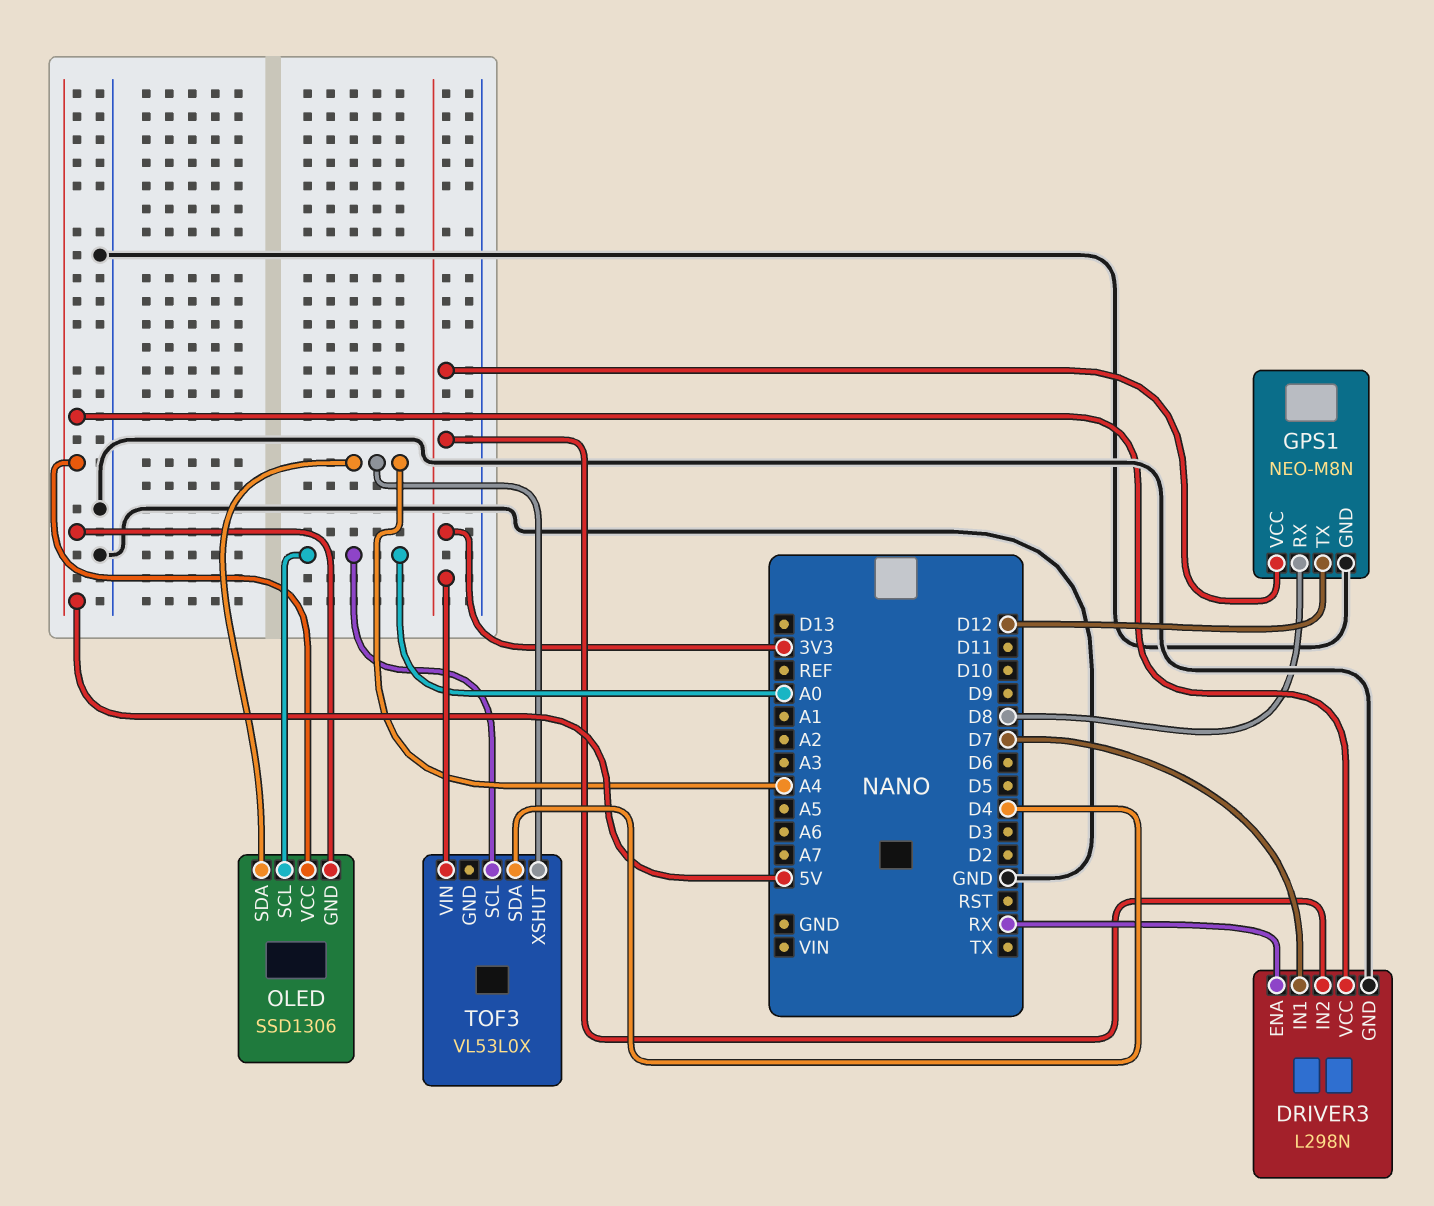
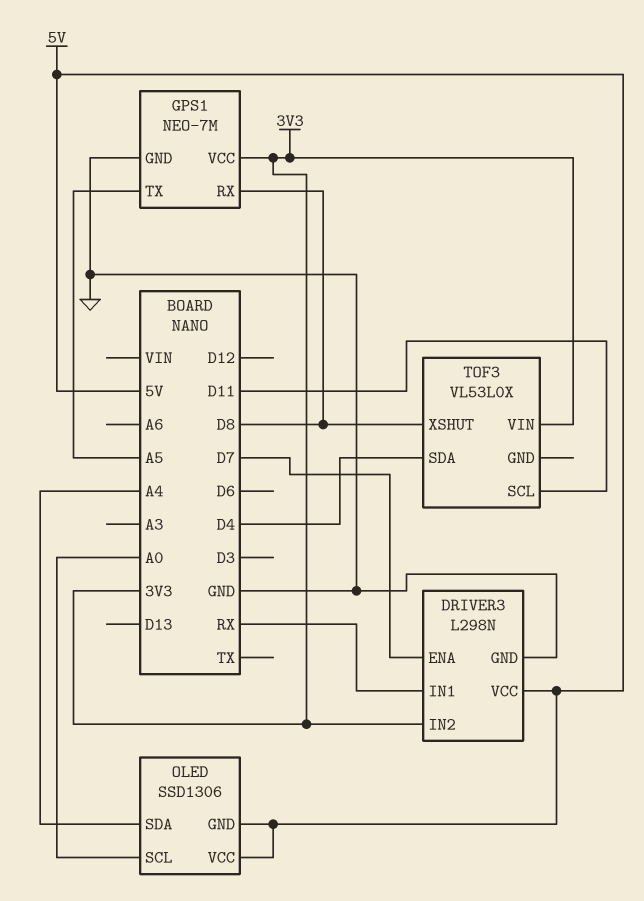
DRIVER3 pin ENA: RX -> D7
DRIVER3 pin IN1: D7 -> RX
GPS1: NEO-M8N -> NEO-7M
GPS1 pin TX: D12 -> A5
TOF3 pin SCL: A0 -> D11
TOF3 pin XSHUT: A4 -> D8

